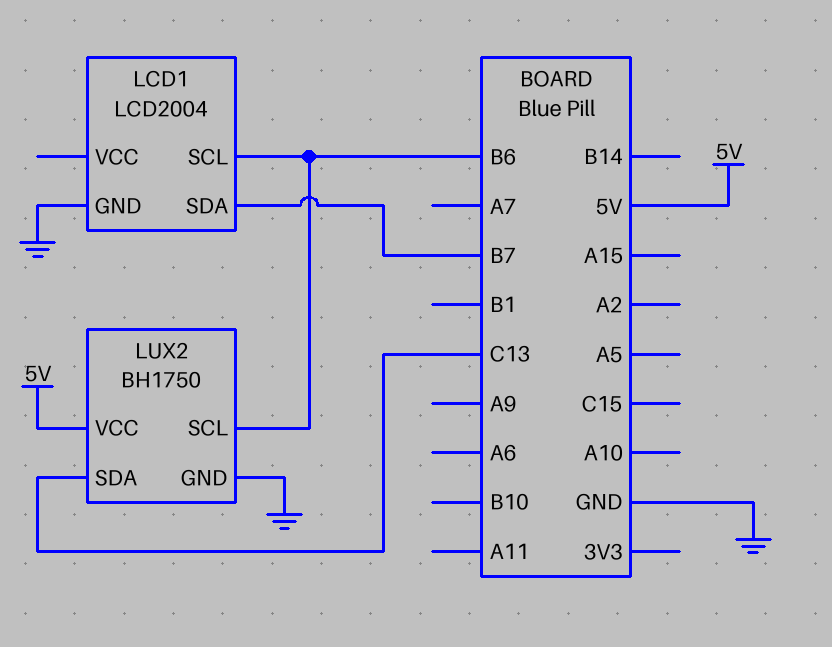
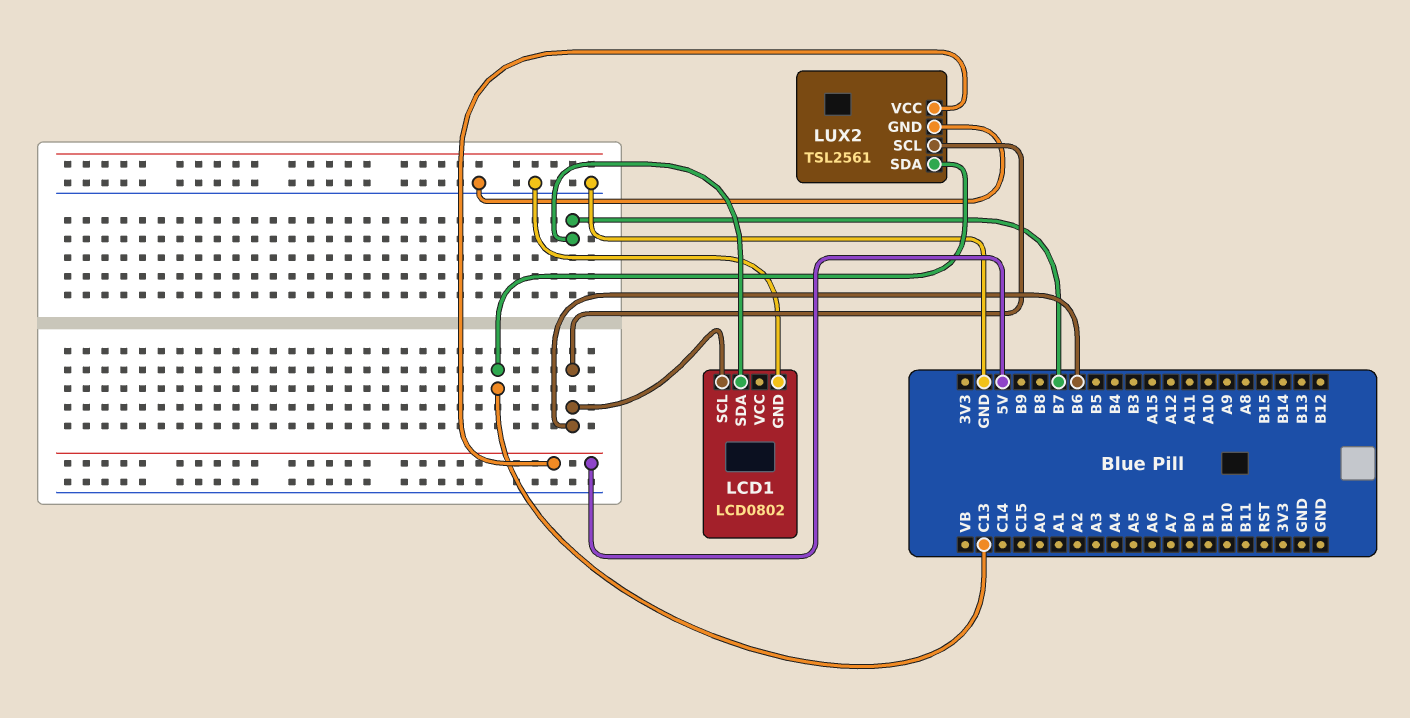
LCD1: LCD2004 -> LCD0802
LUX2: BH1750 -> TSL2561

